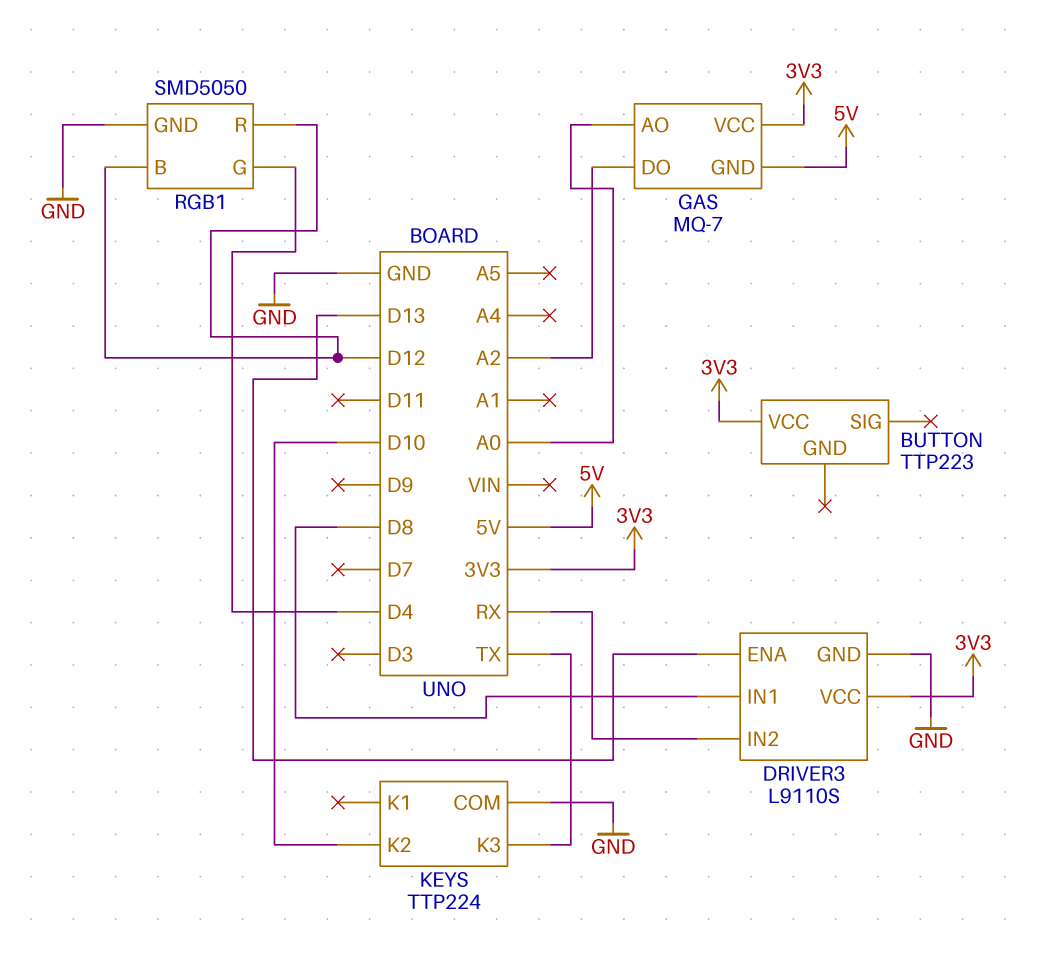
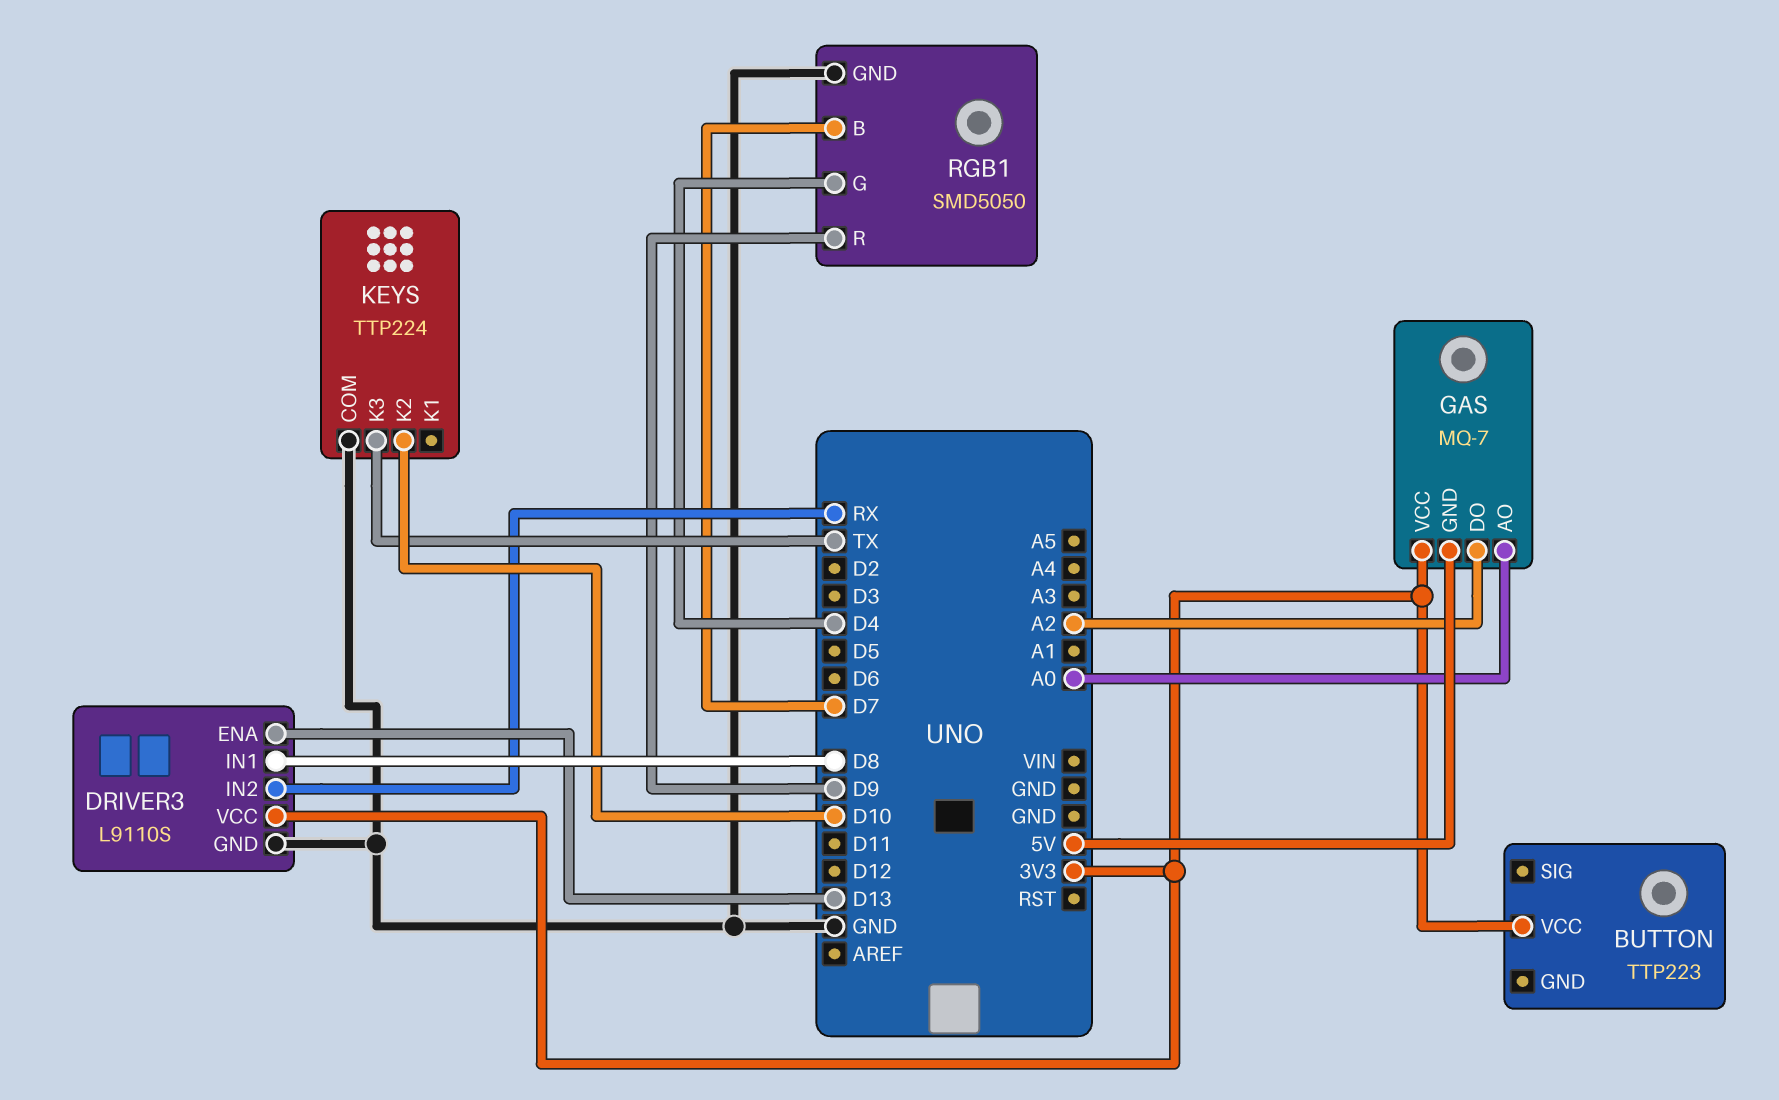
RGB1 pin B: D12 -> D7
RGB1 pin R: D12 -> D9

